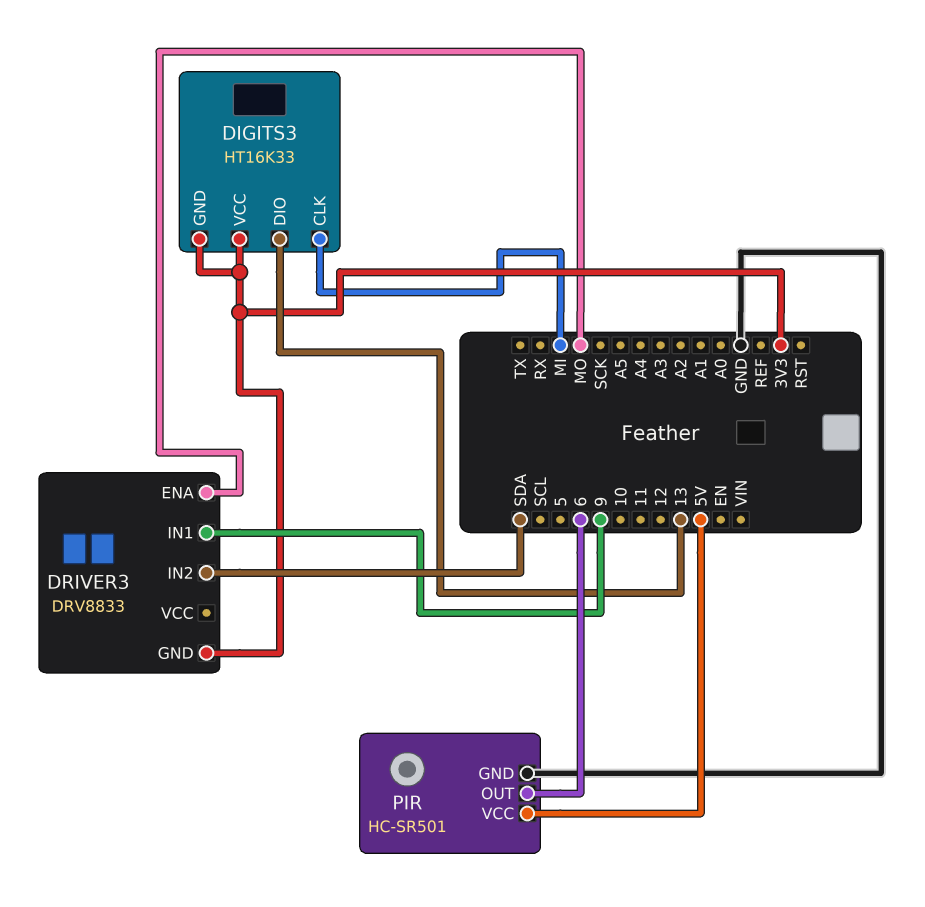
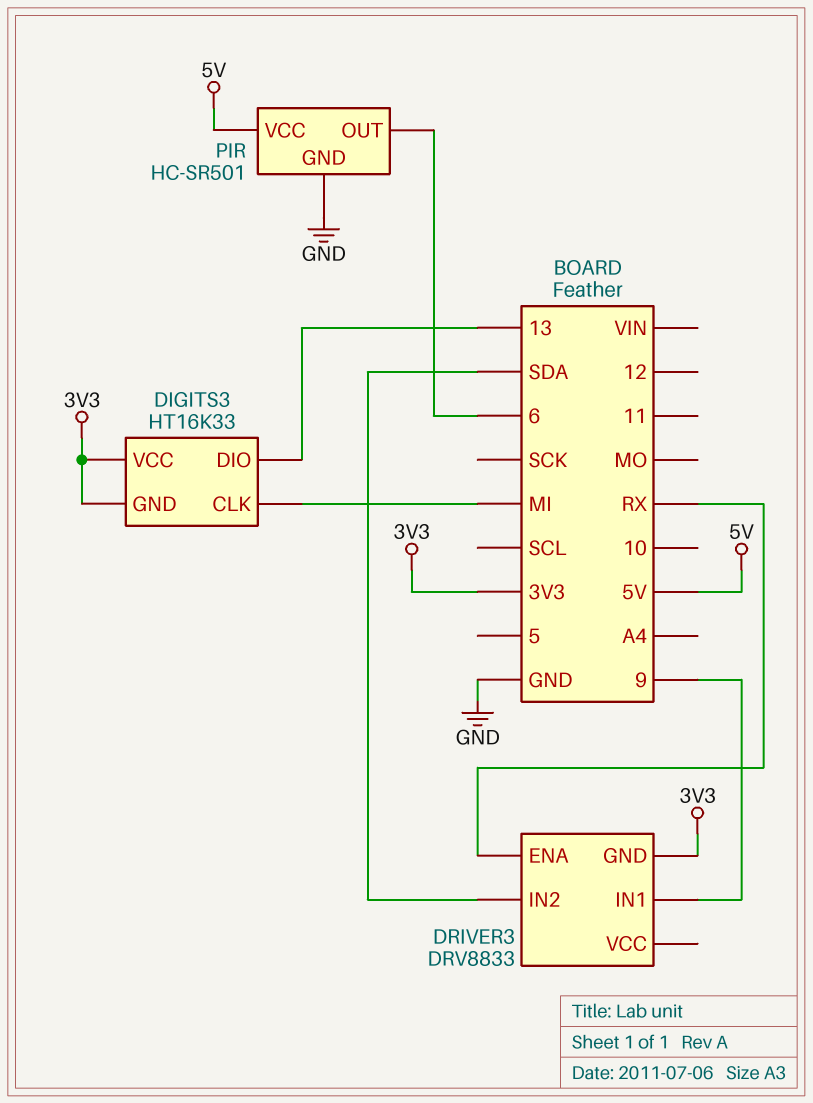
DRIVER3 pin ENA: MO -> RX

